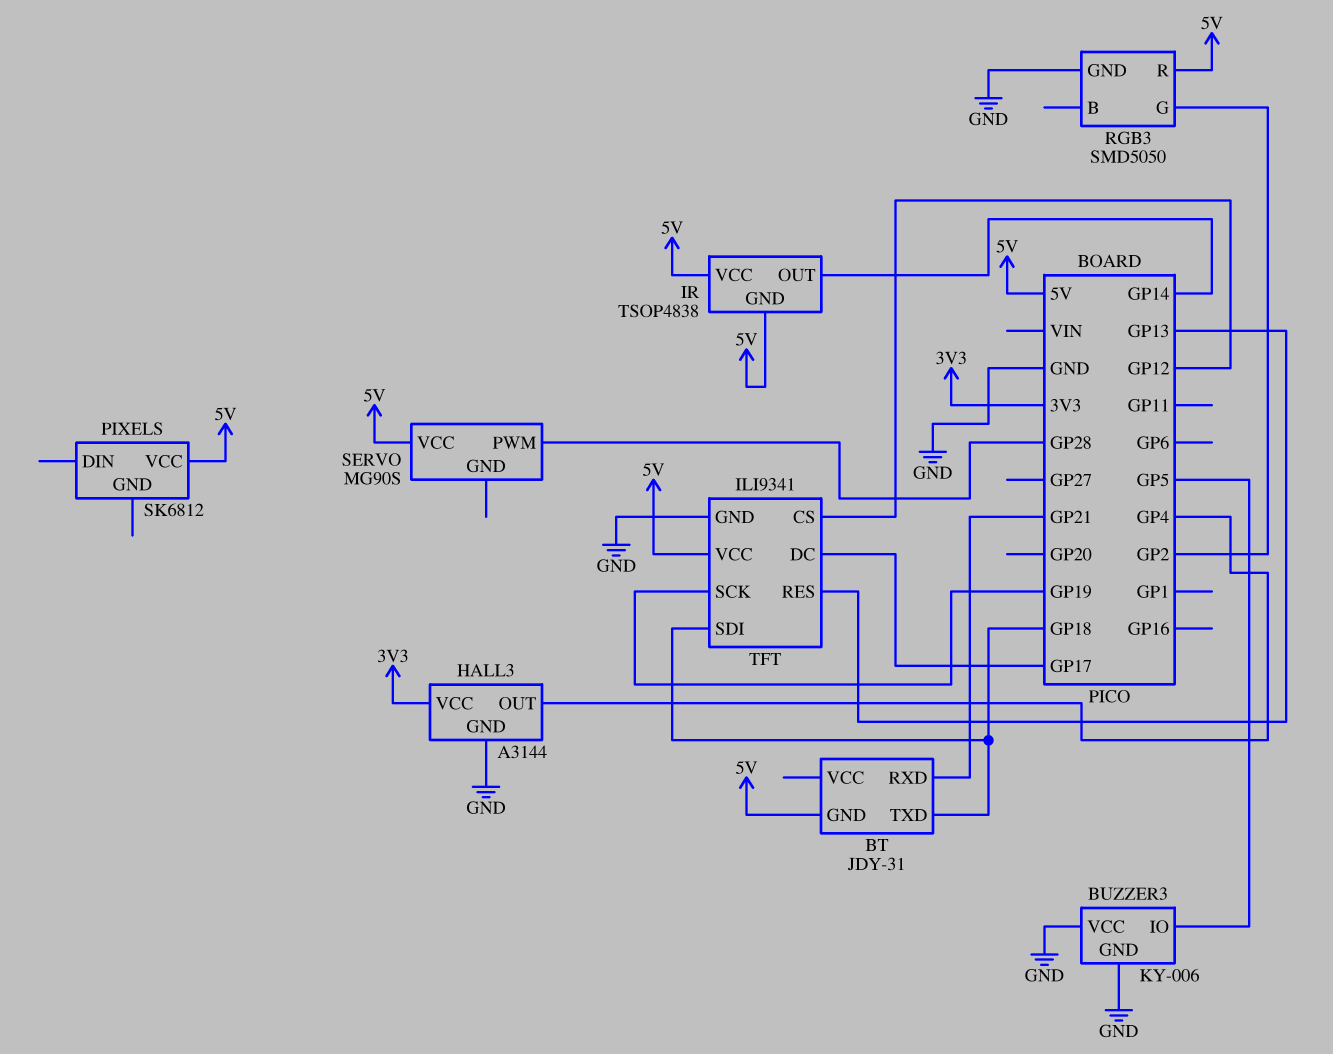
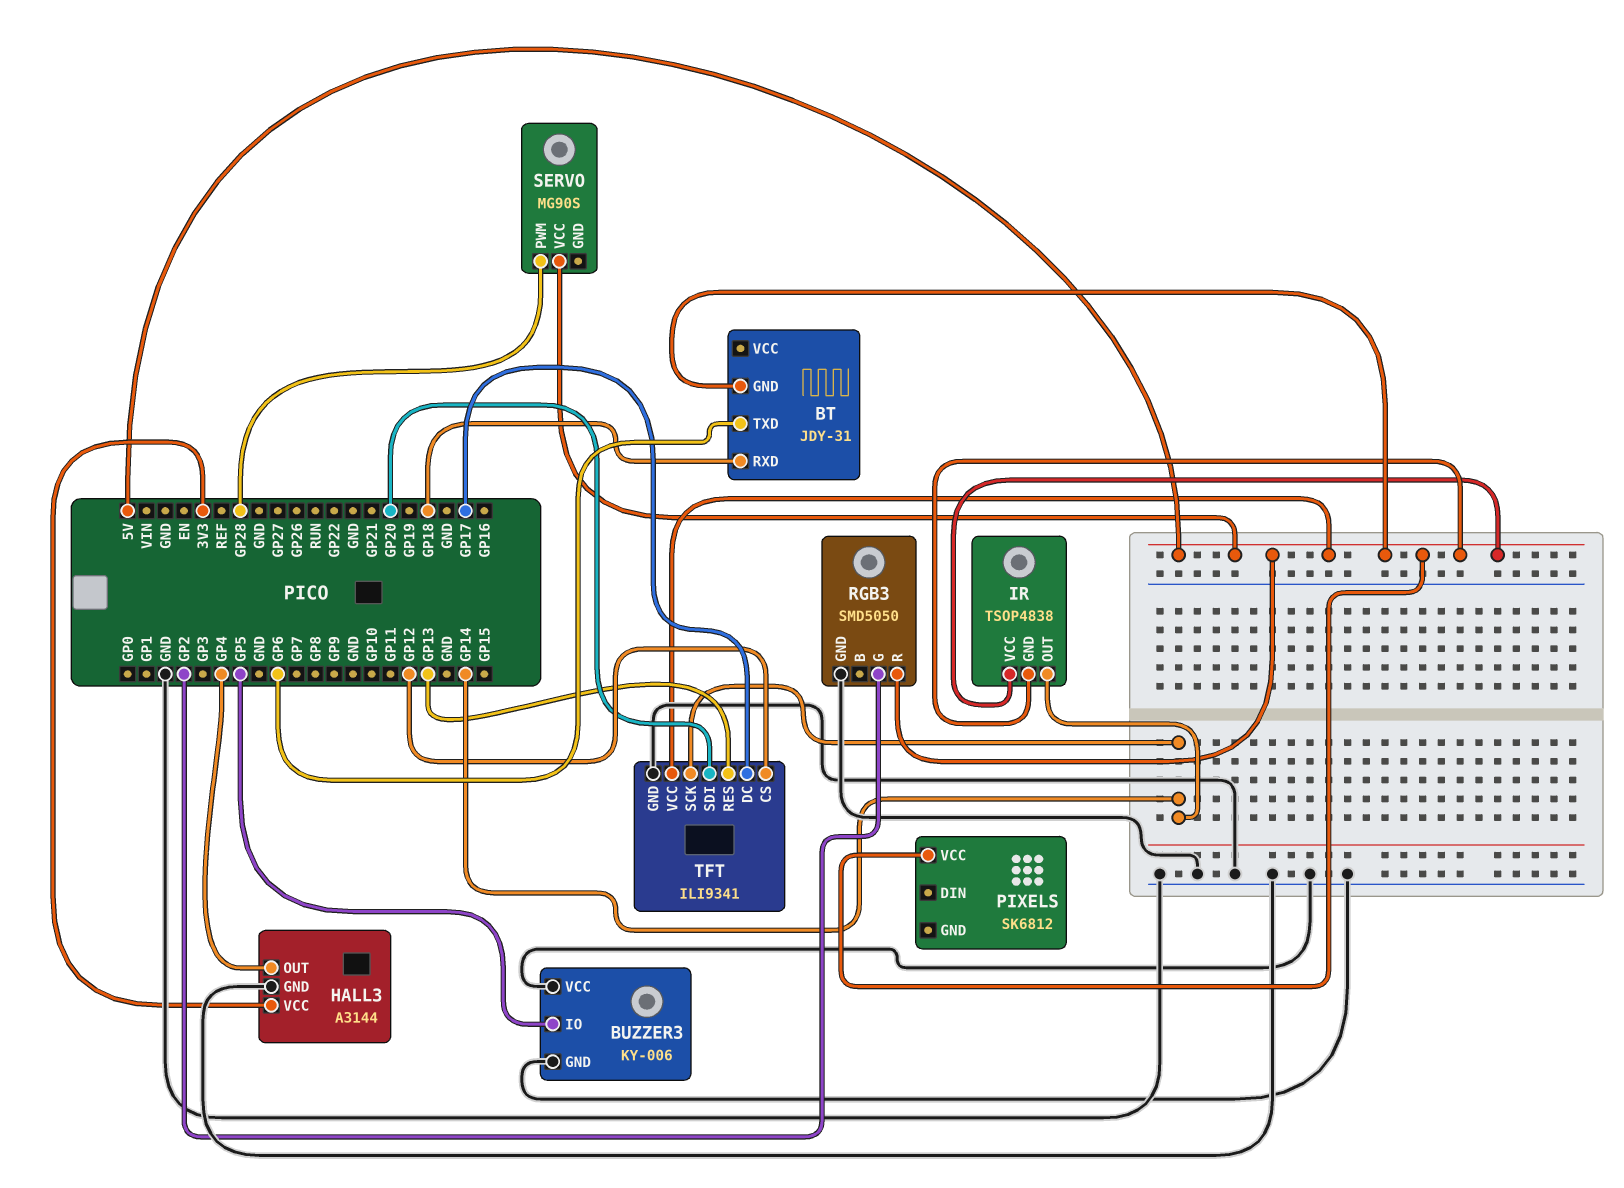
BT pin RXD: GP21 -> GP18
BT pin TXD: GP18 -> GP6
TFT pin SCK: GP19 -> GP14
TFT pin SDI: GP18 -> GP20

